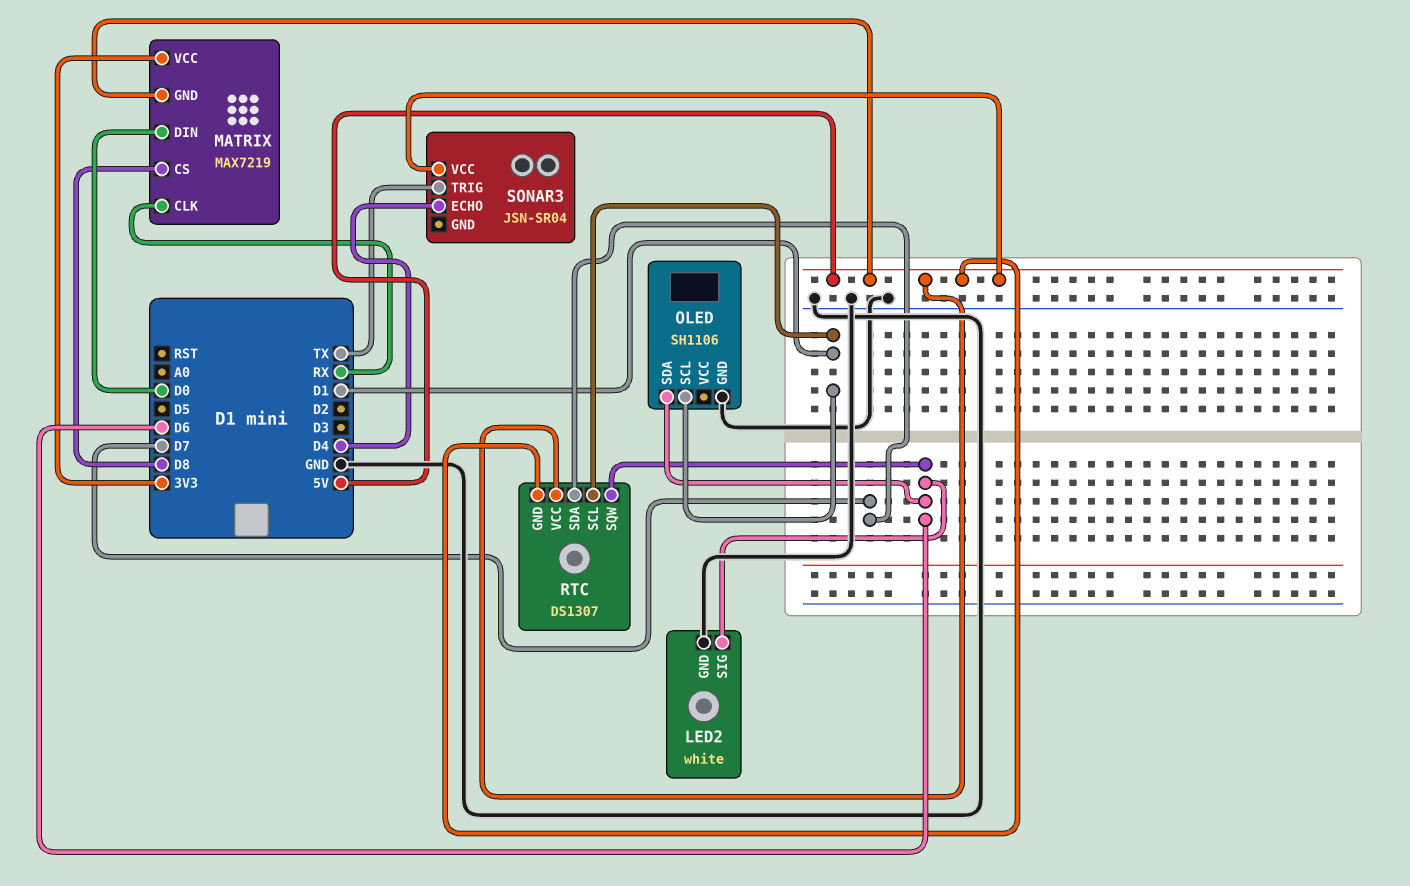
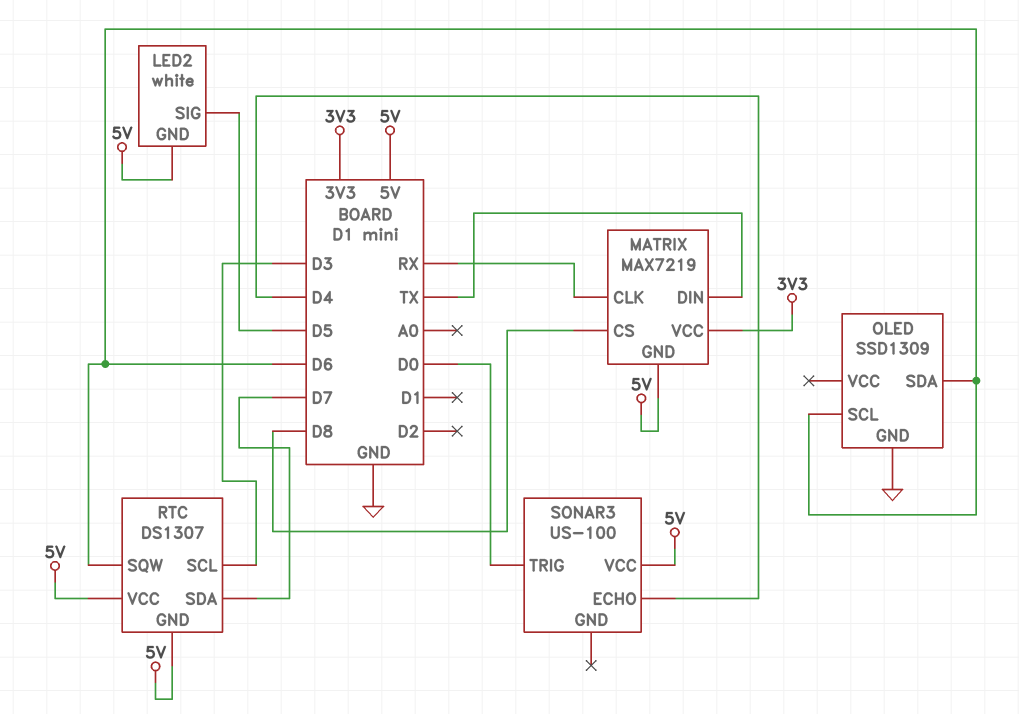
LED2 pin GND: GND -> 5V
LED2 pin SIG: D6 -> D5
MATRIX pin DIN: D0 -> TX
OLED: SH1106 -> SSD1309
OLED pin SCL: D1 -> D6
RTC pin SCL: D1 -> D3
SONAR3: JSN-SR04 -> US-100
SONAR3 pin TRIG: TX -> D0

